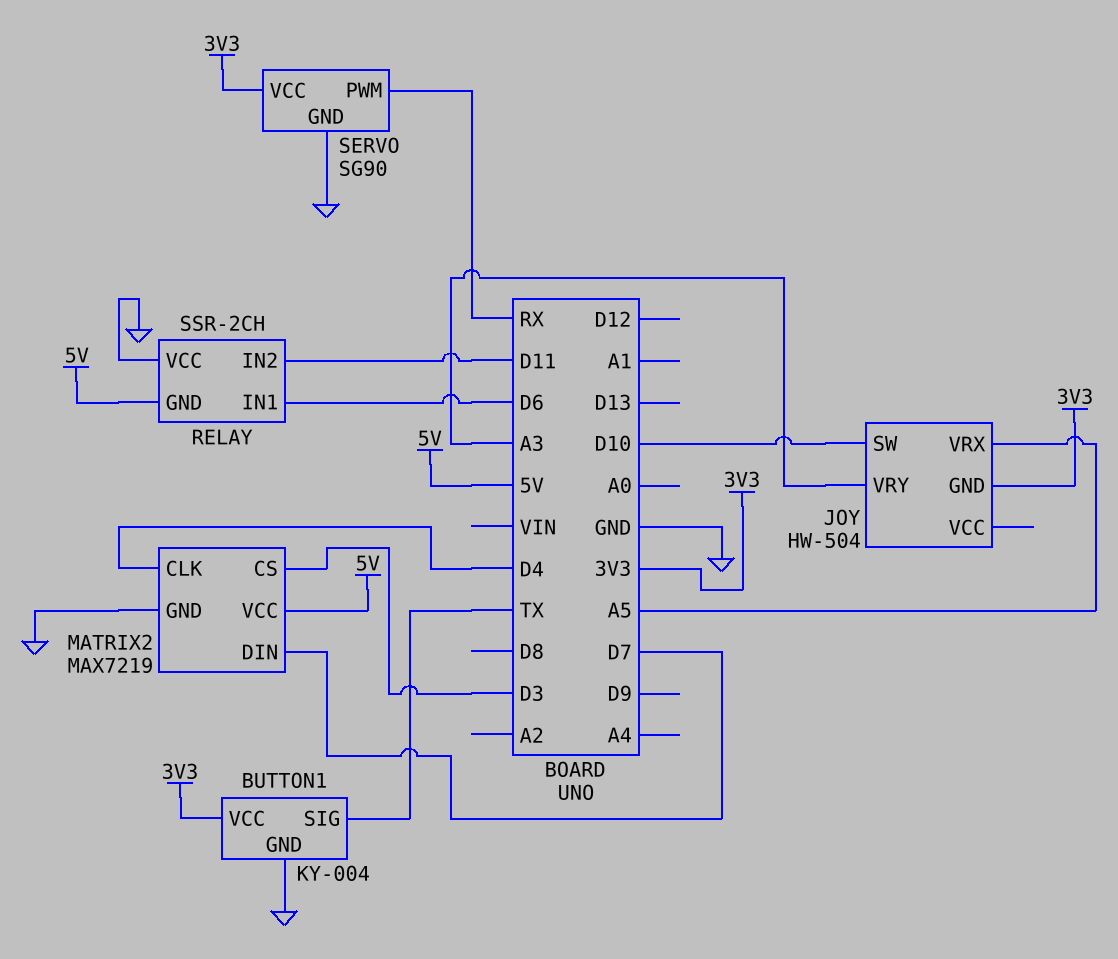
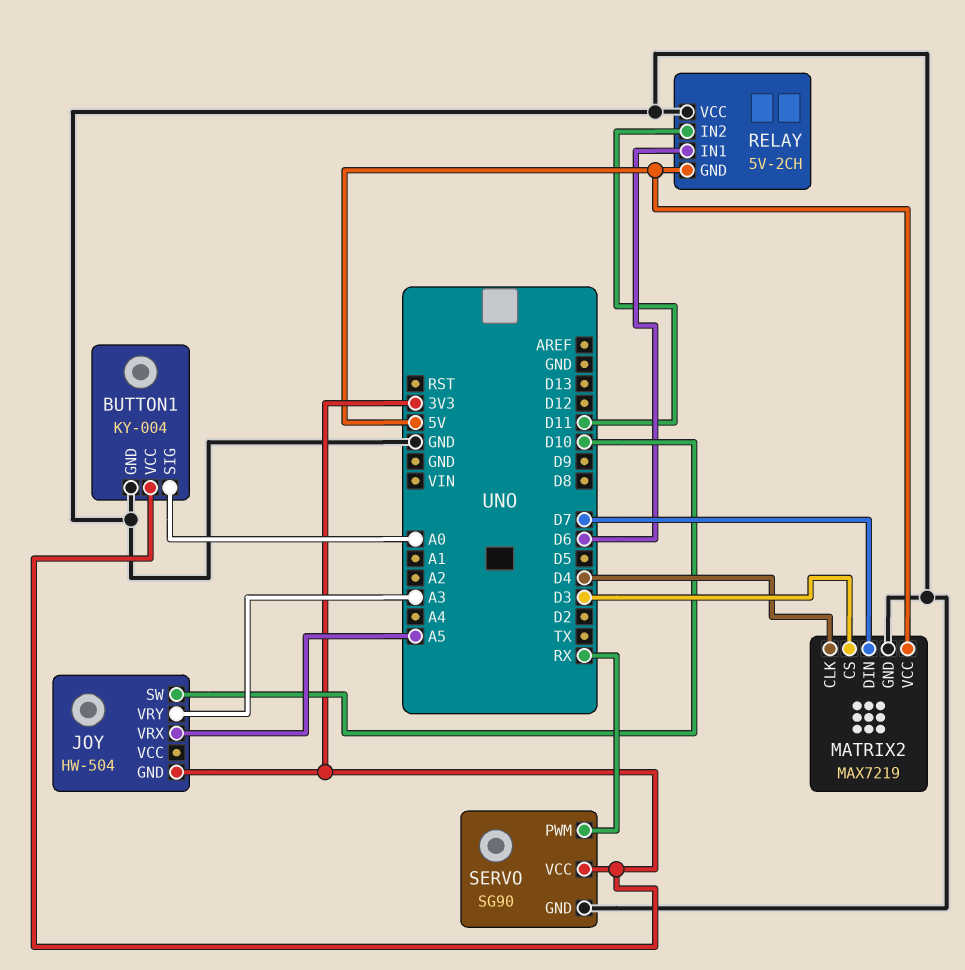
BUTTON1 pin SIG: TX -> A0
RELAY: SSR-2CH -> 5V-2CH

